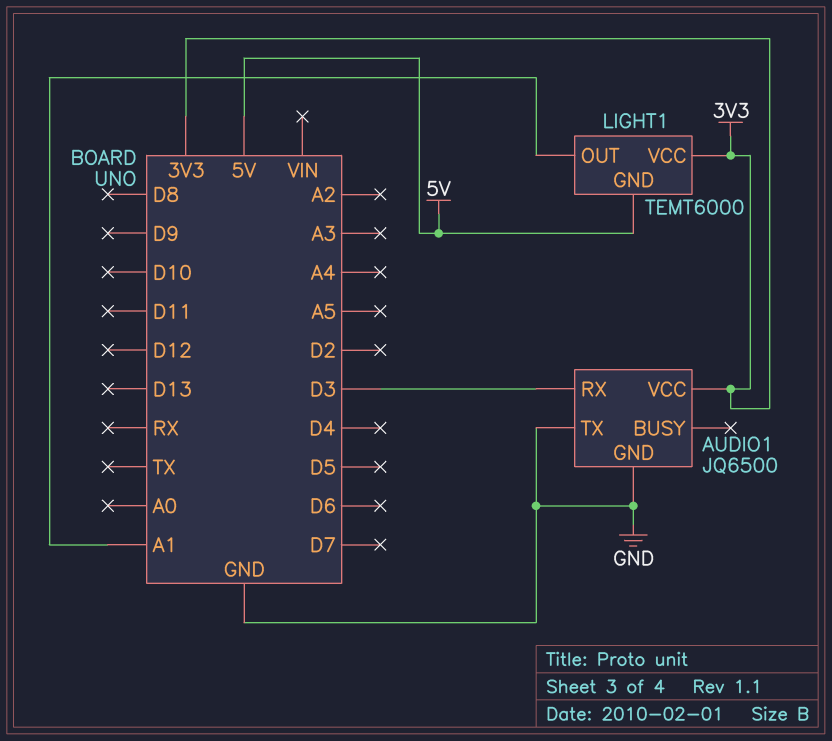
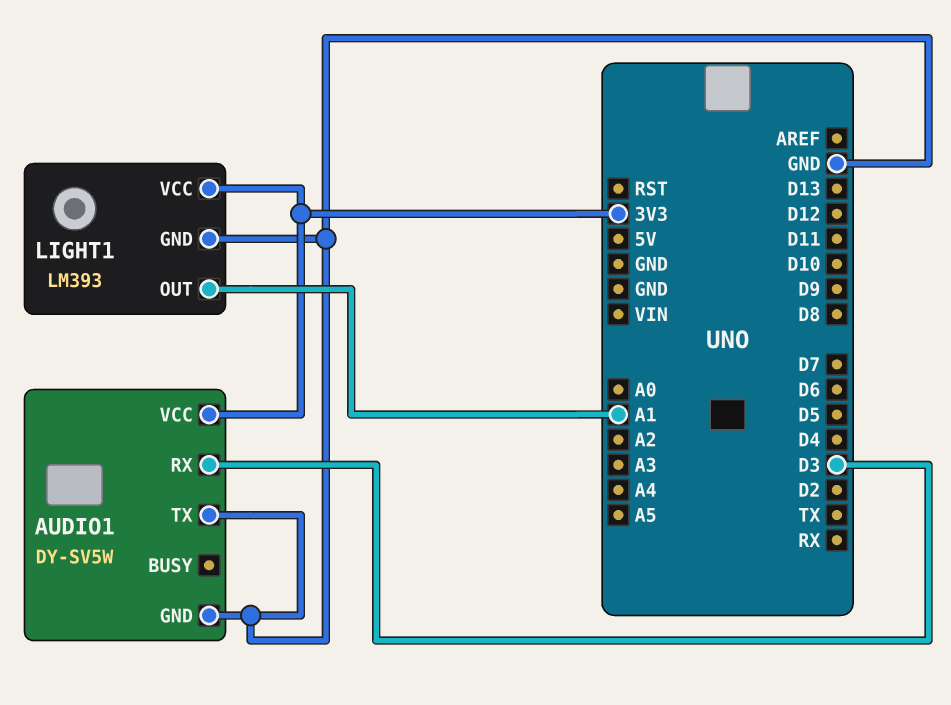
AUDIO1: JQ6500 -> DY-SV5W
LIGHT1: TEMT6000 -> LM393
LIGHT1 pin GND: 5V -> GND

